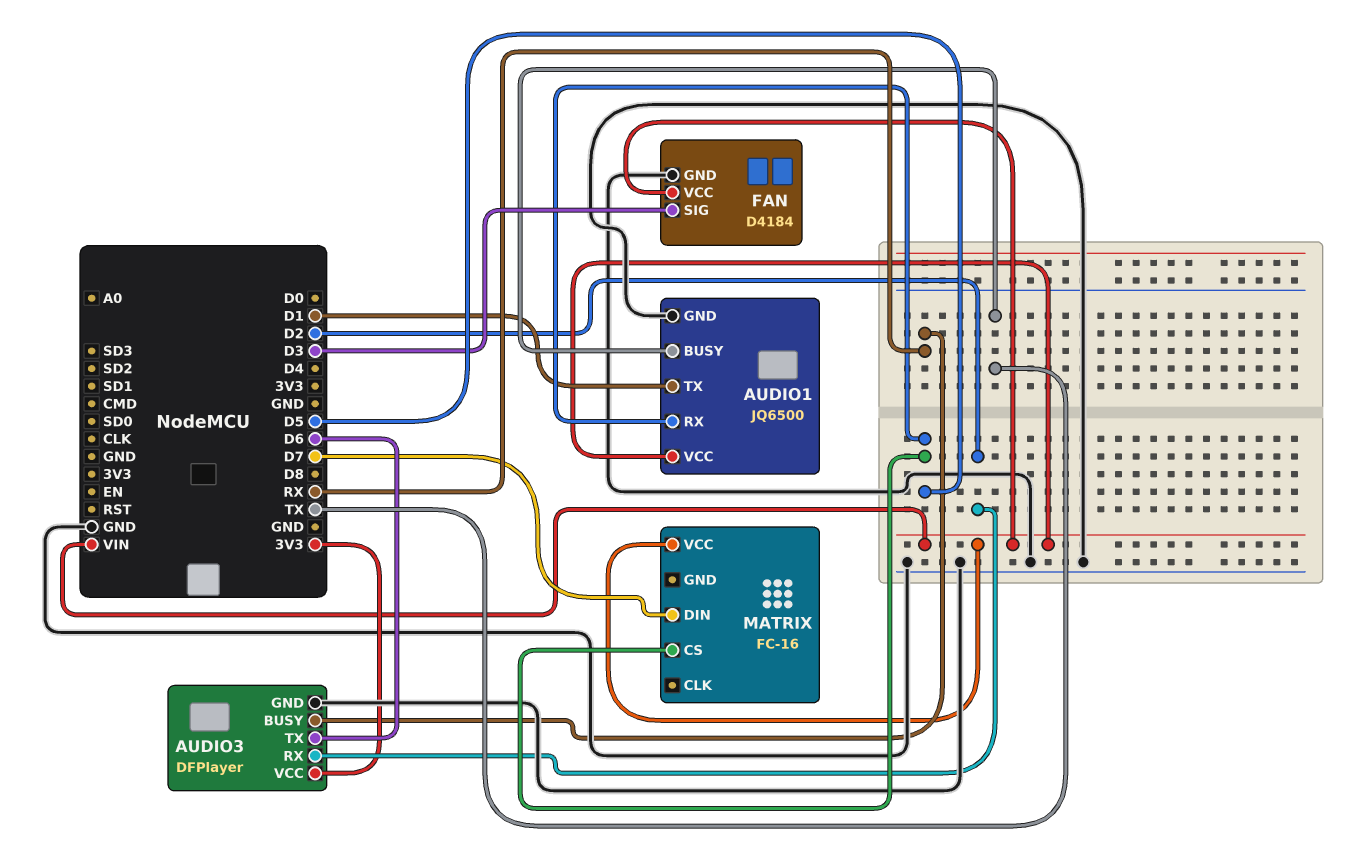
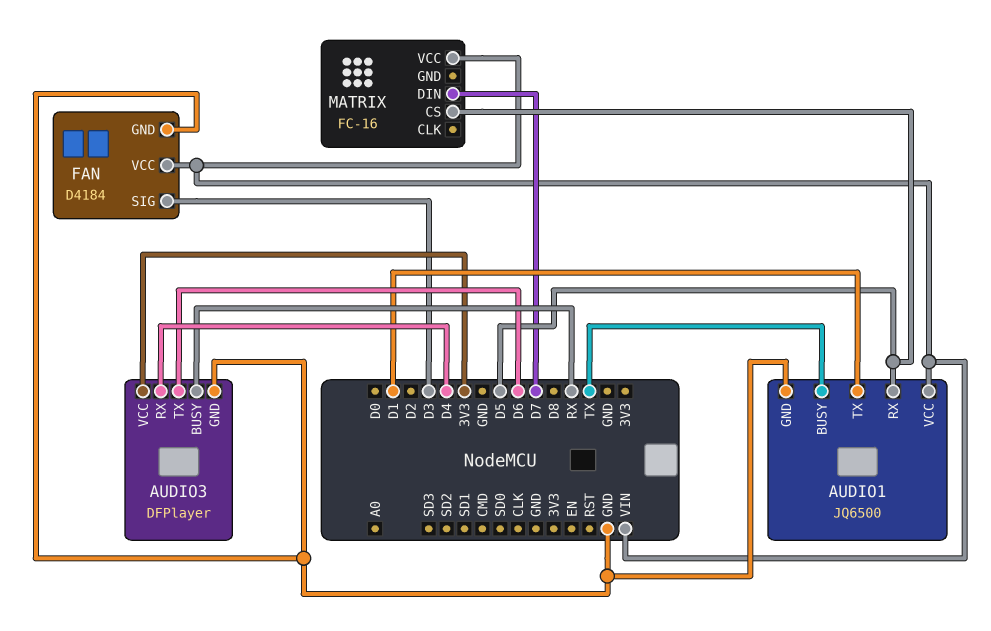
AUDIO3 pin RX: D2 -> D4

